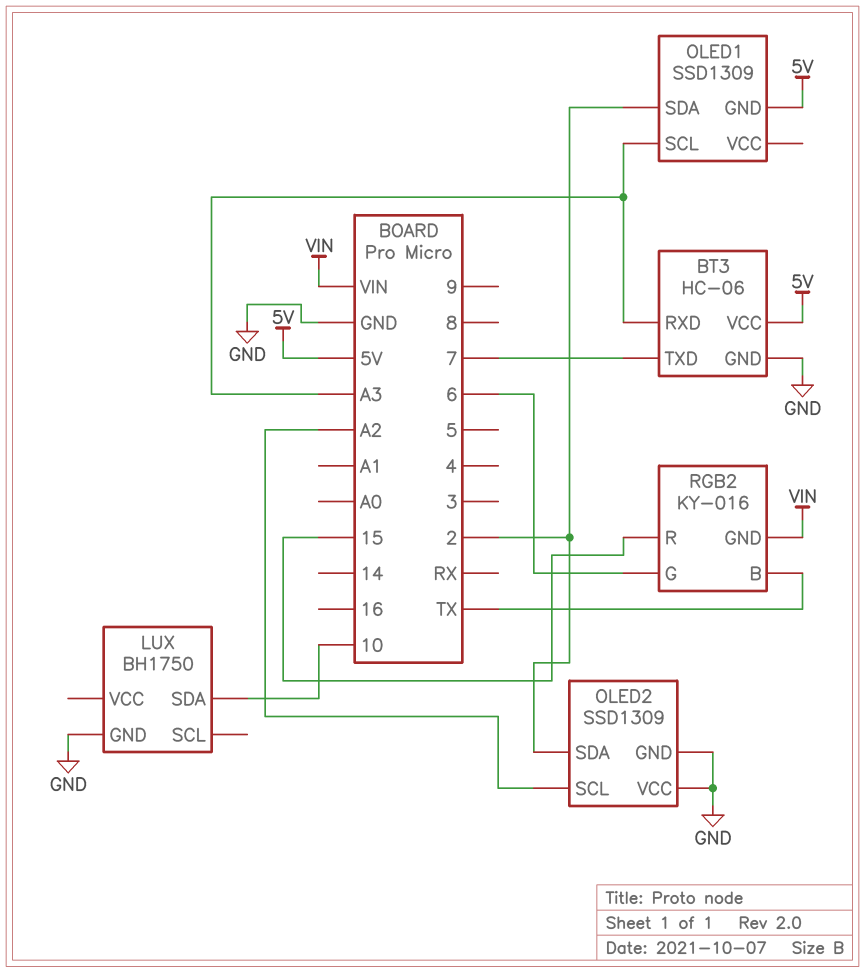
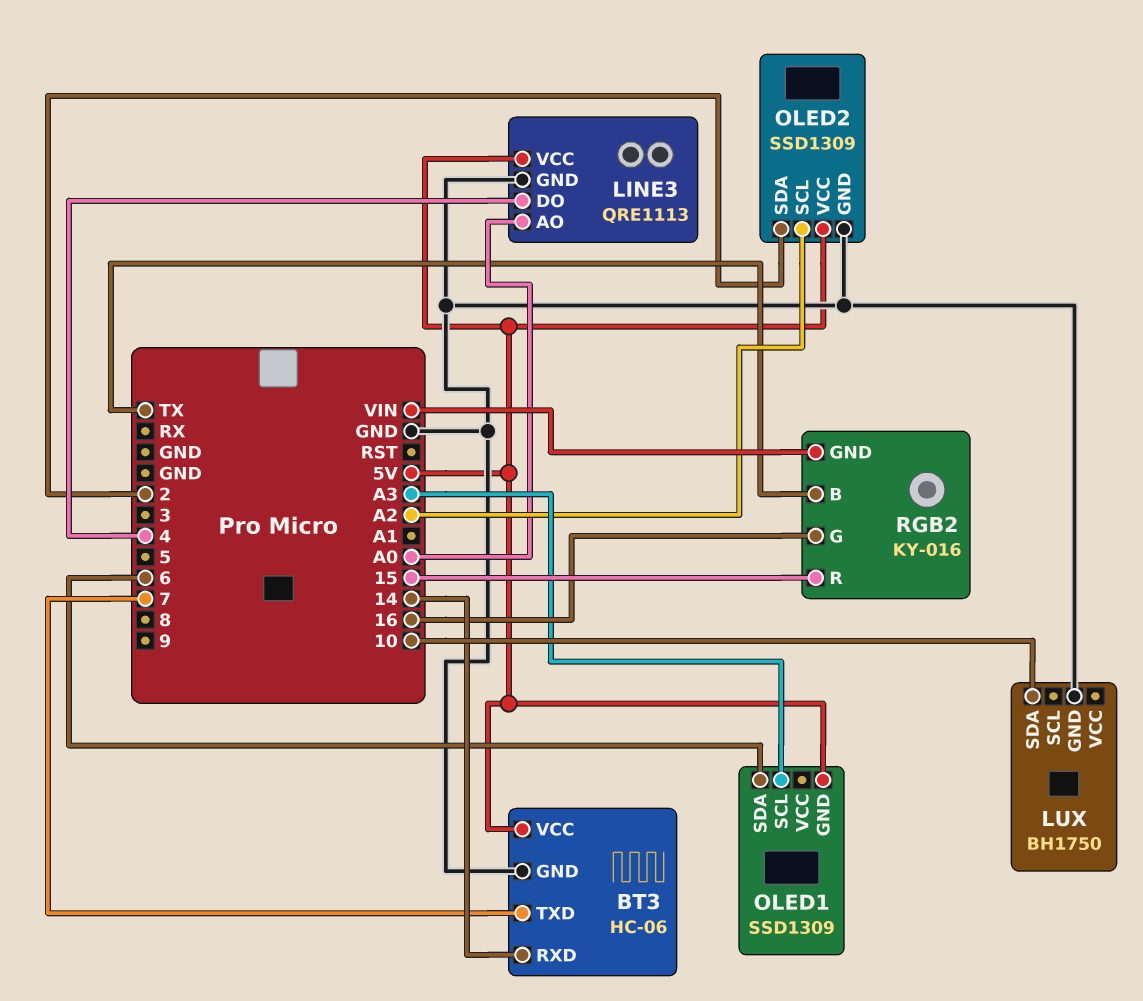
BT3 pin RXD: A3 -> 14
LINE3: none -> QRE1113
LINE3 pin AO: none -> A0
LINE3 pin DO: none -> 4
LINE3 pin GND: none -> GND
LINE3 pin VCC: none -> 5V
OLED1 pin SDA: 2 -> 6
OLED2 pin VCC: GND -> 5V
RGB2 pin G: 6 -> 16

